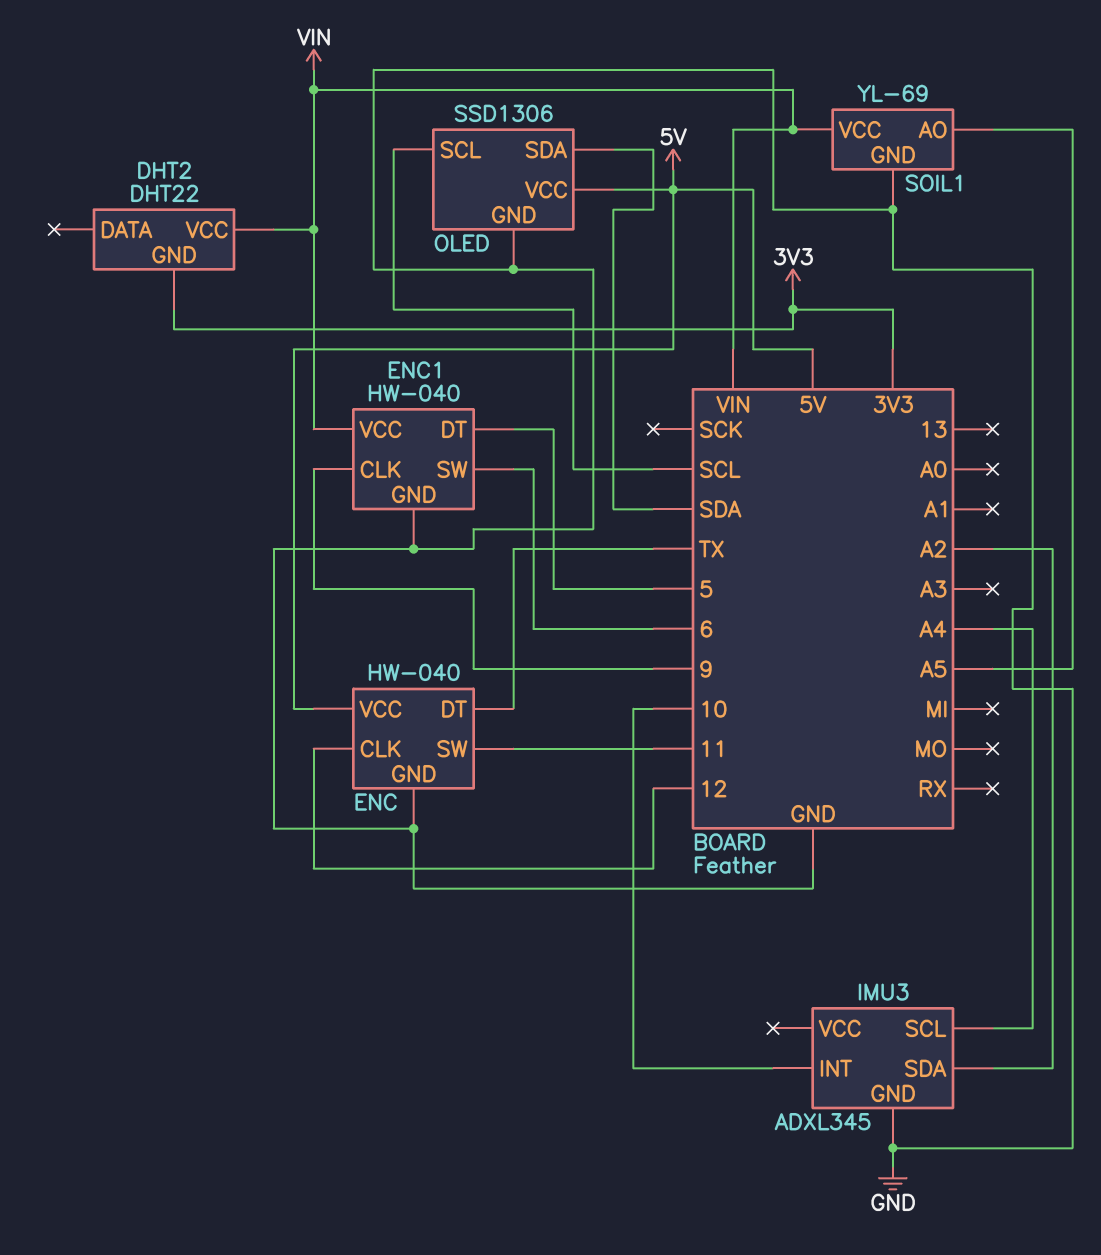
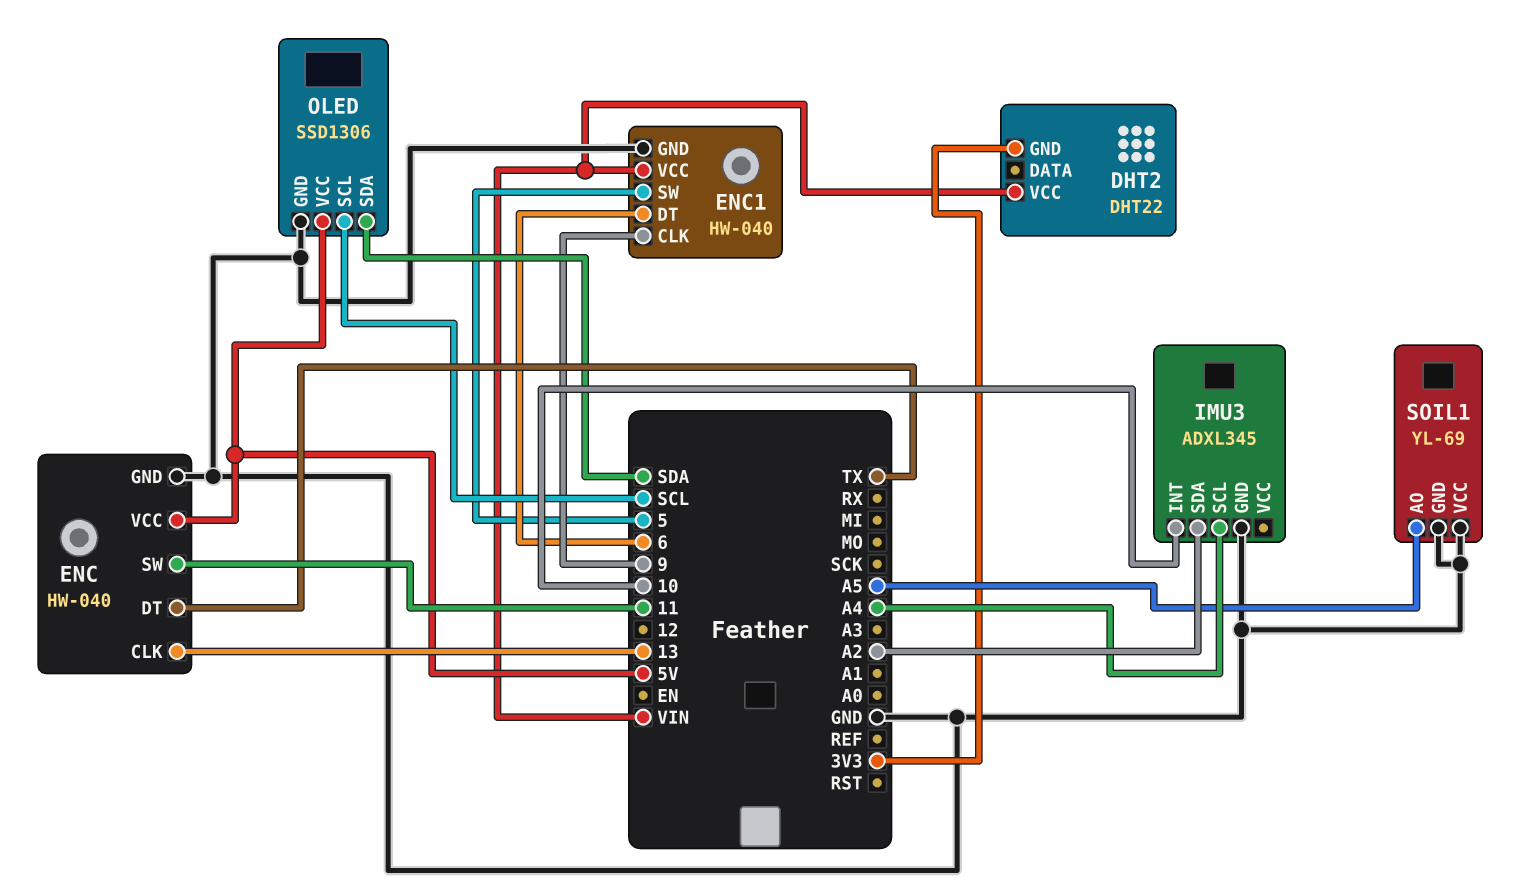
ENC pin CLK: 12 -> 13
ENC1 pin DT: 5 -> 6
ENC1 pin SW: 6 -> 5
SOIL1 pin VCC: VIN -> GND

